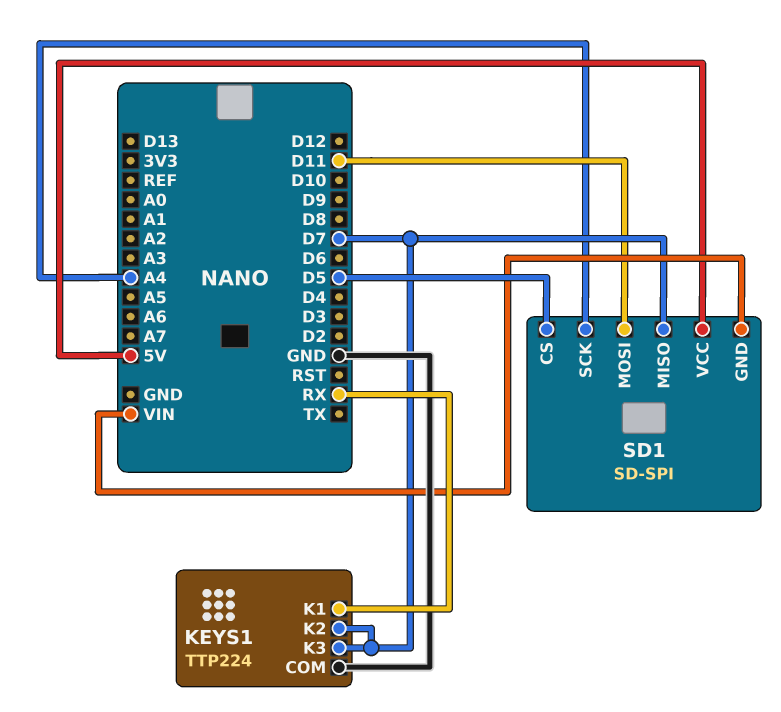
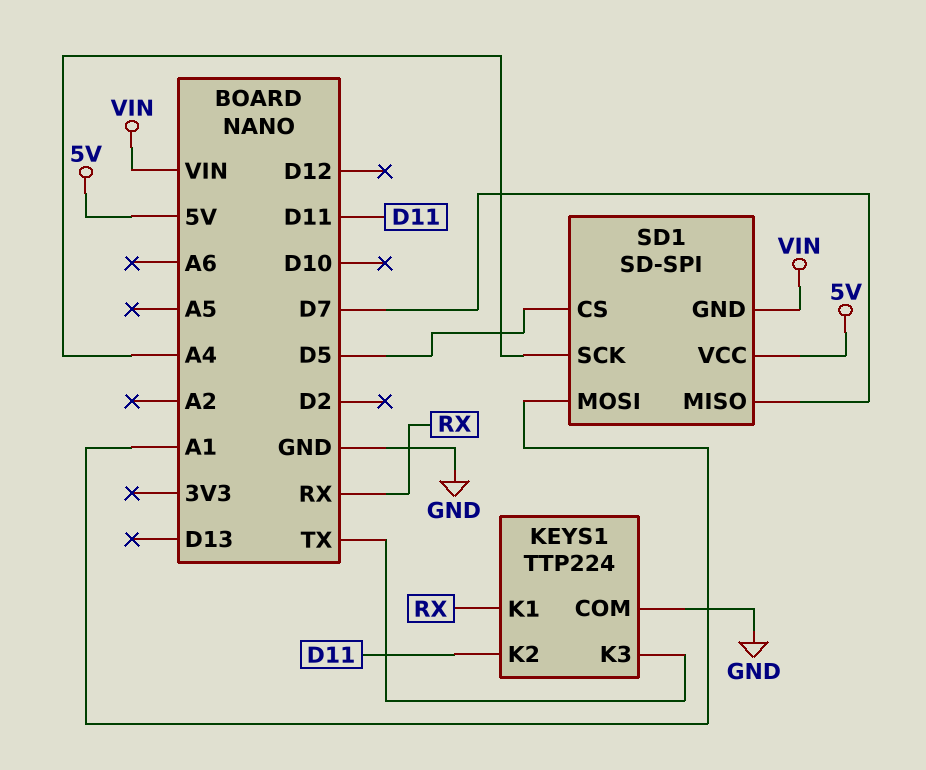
KEYS1 pin K2: D7 -> D11
KEYS1 pin K3: D7 -> TX
SD1 pin MOSI: D11 -> A1

